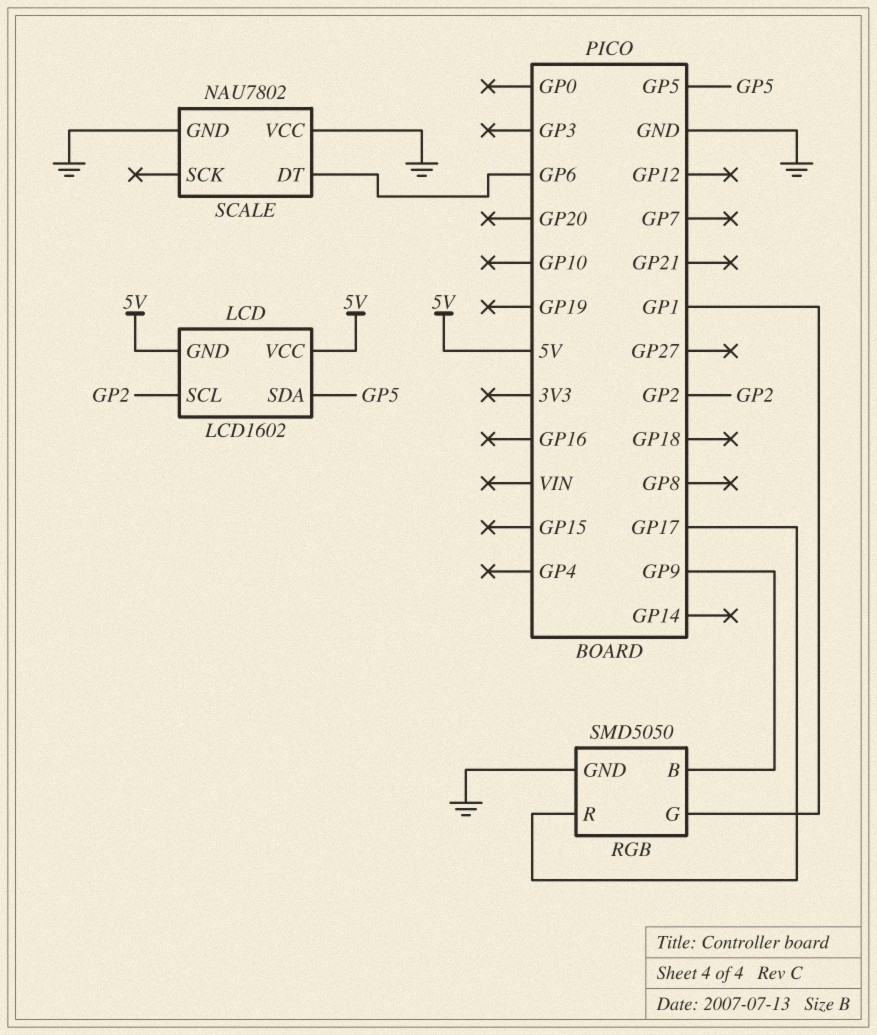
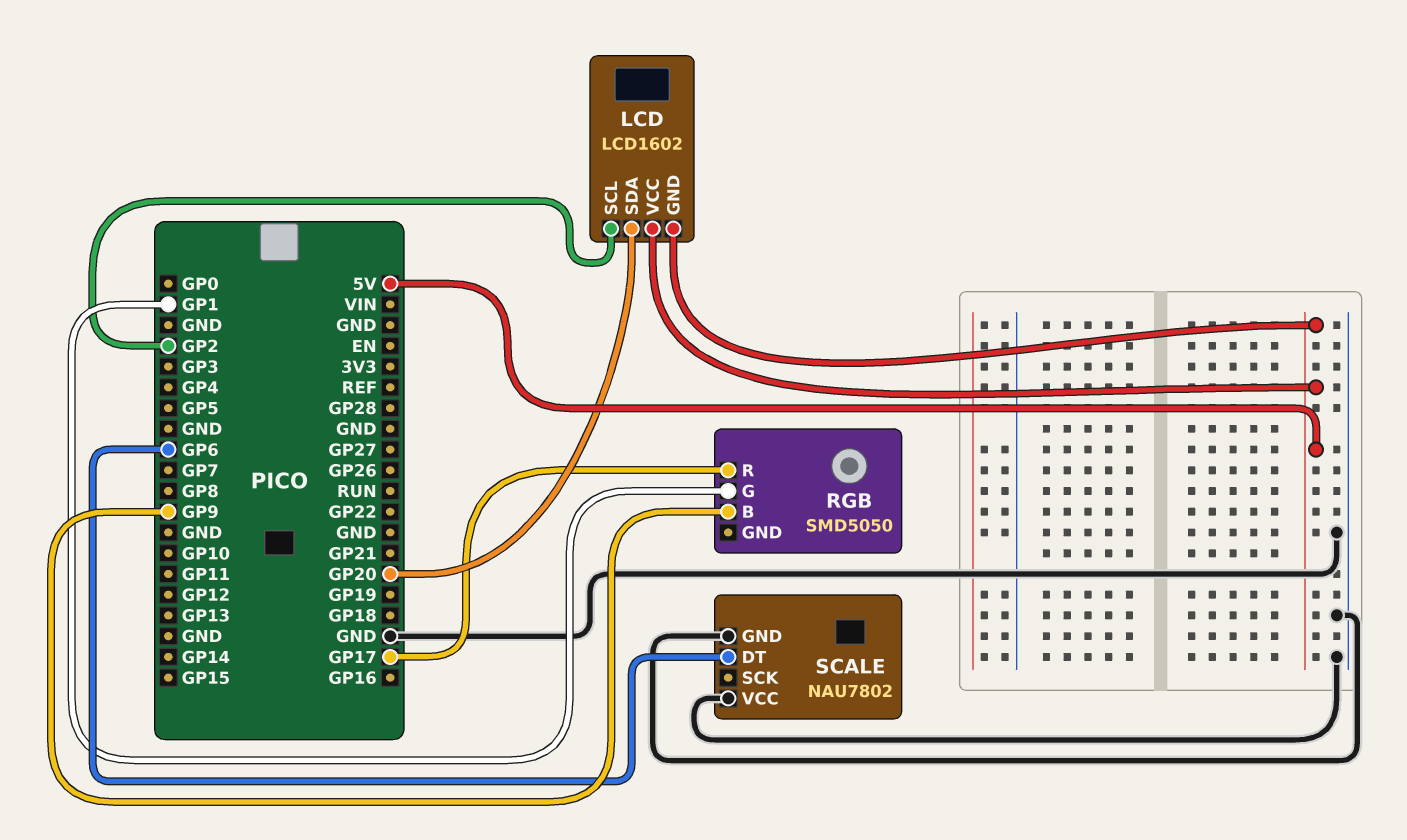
LCD pin SDA: GP5 -> GP20
RGB pin GND: GND -> none

